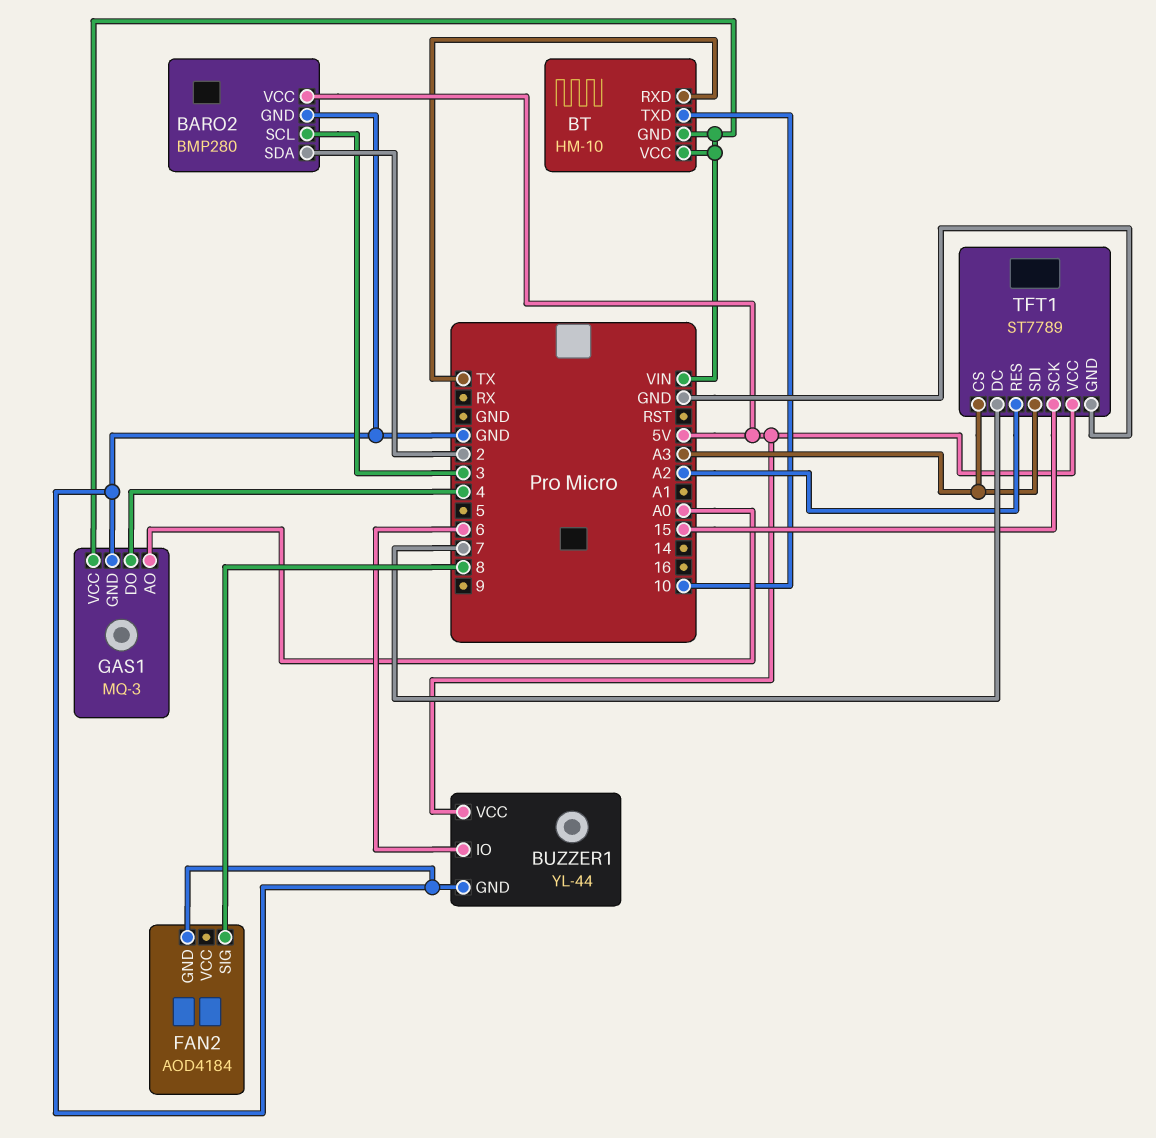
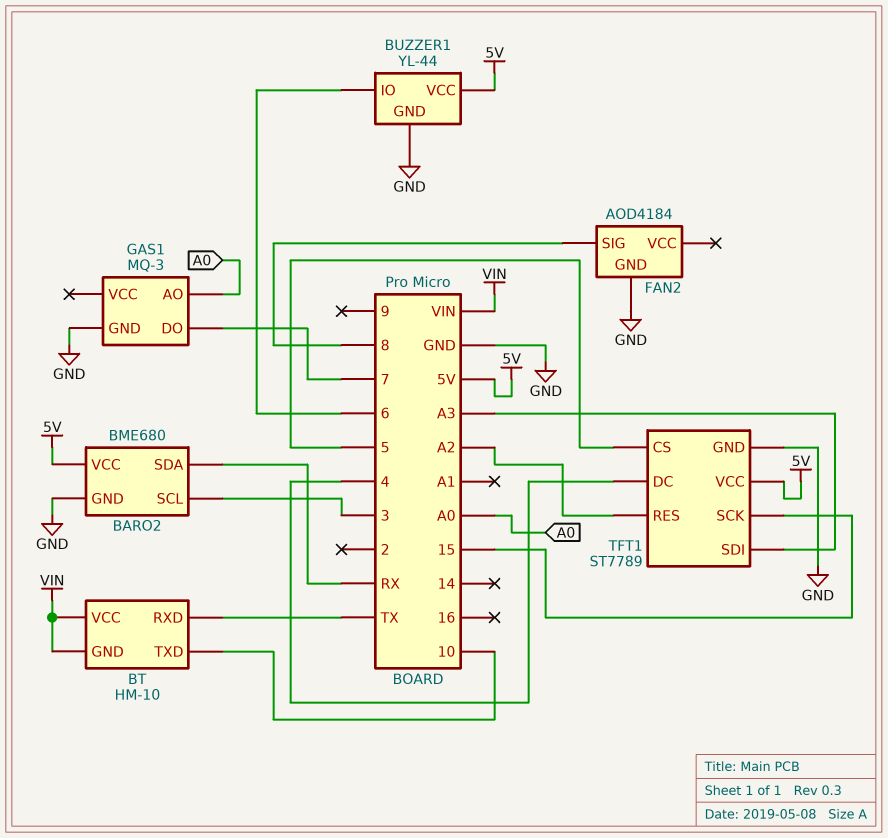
BARO2: BMP280 -> BME680
BARO2 pin SDA: 2 -> RX
GAS1 pin DO: 4 -> 7
GAS1 pin VCC: VIN -> none
TFT1 pin CS: A3 -> 5
TFT1 pin DC: 7 -> 4

